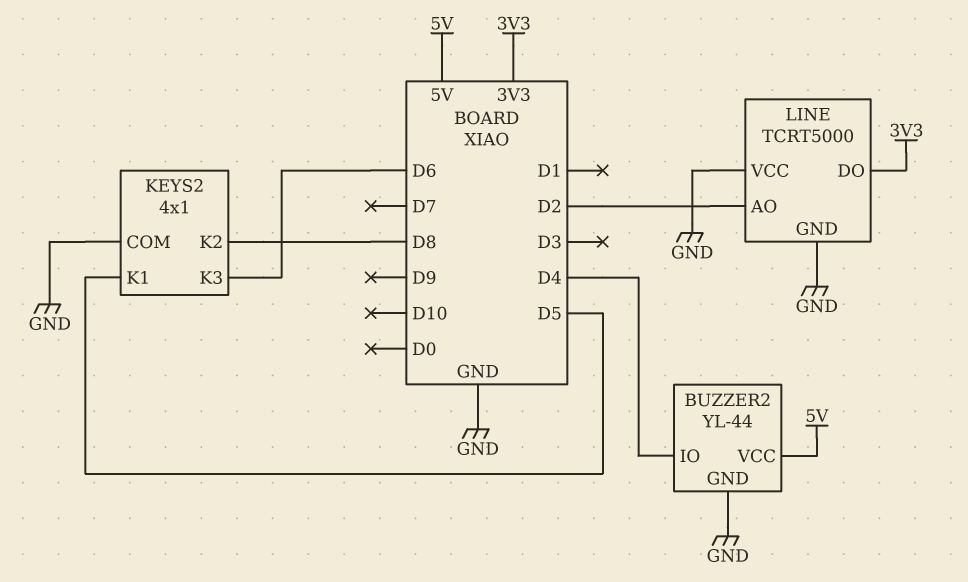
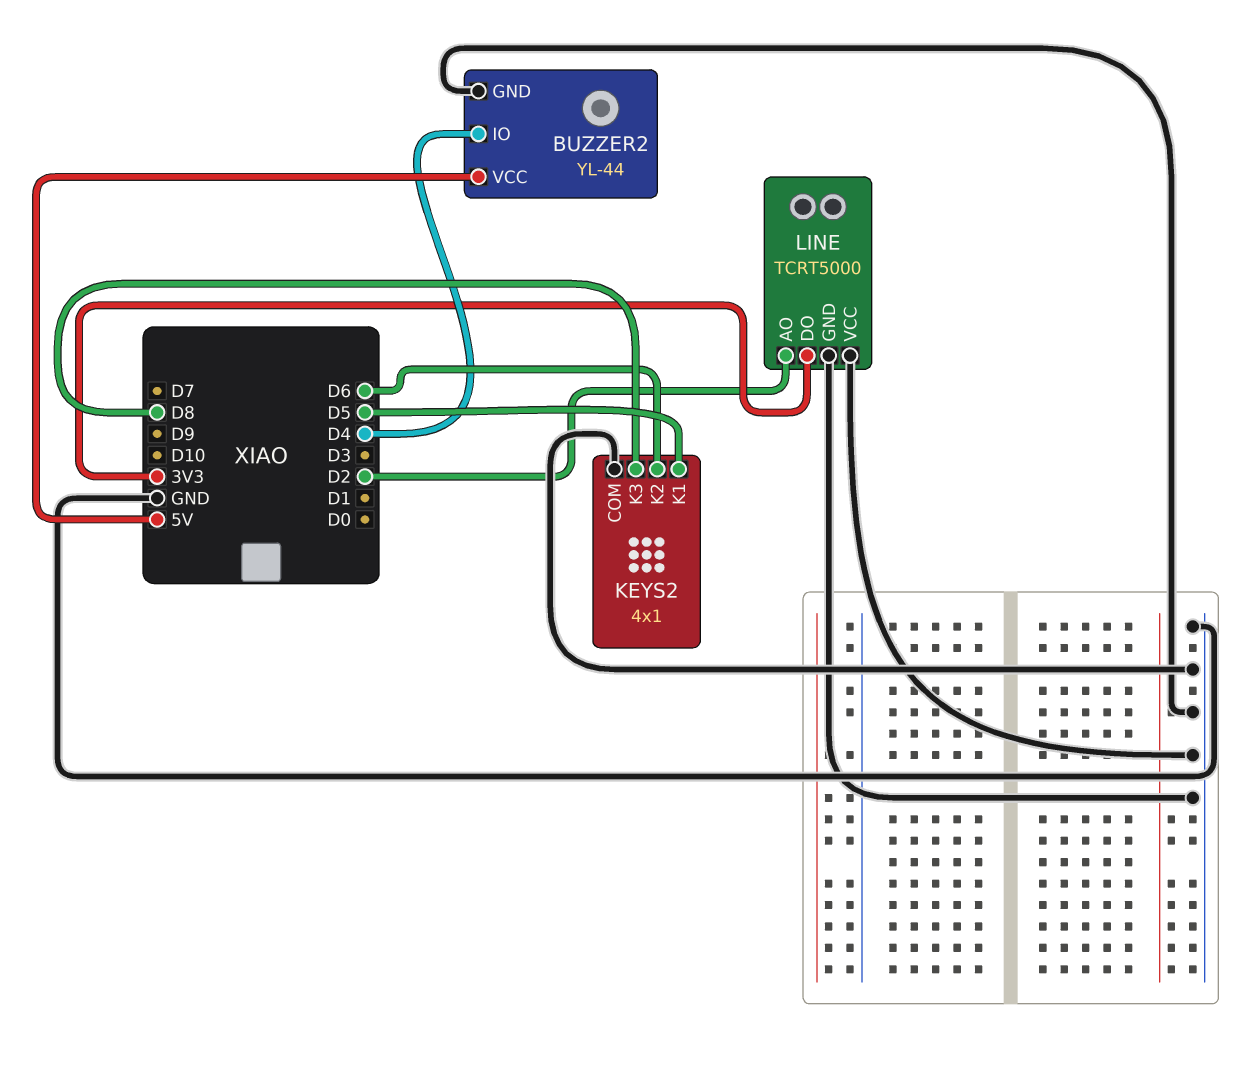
KEYS2 pin K2: D8 -> D6
KEYS2 pin K3: D6 -> D8

